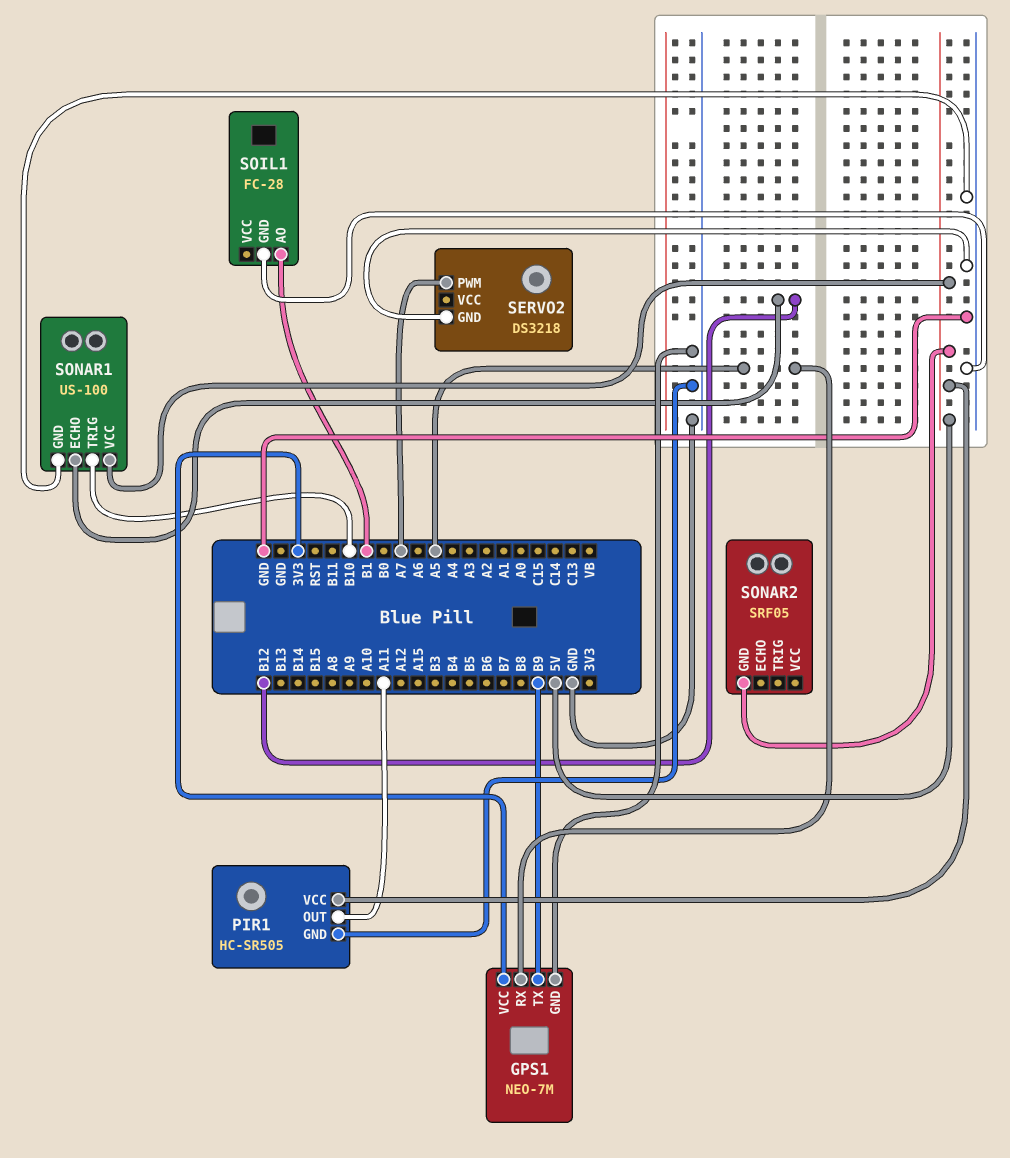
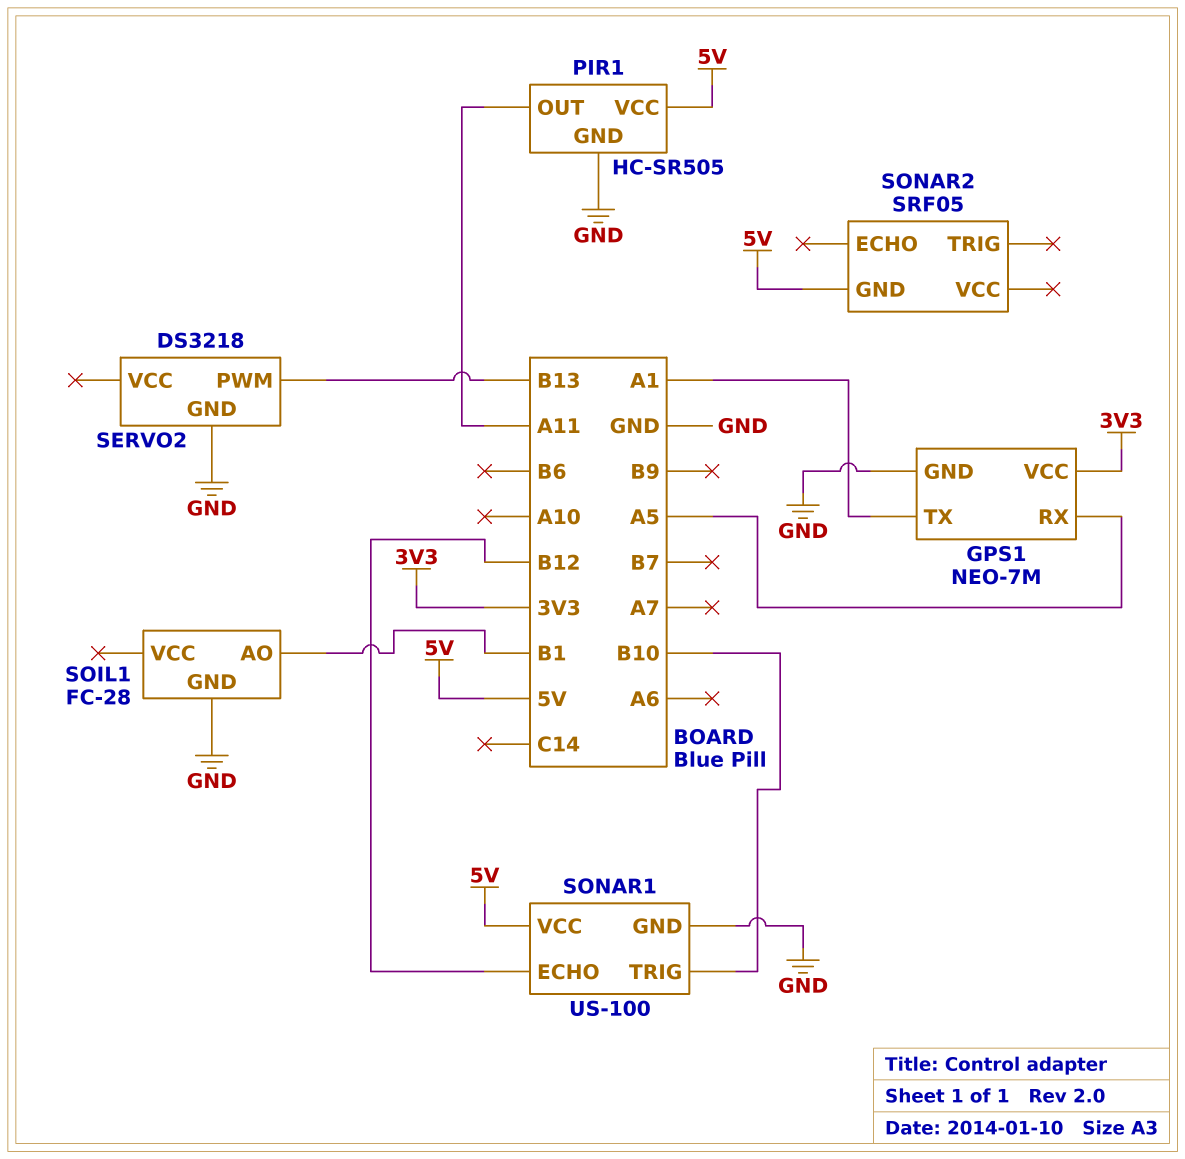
GPS1 pin TX: B9 -> A1
SERVO2 pin PWM: A7 -> B13

